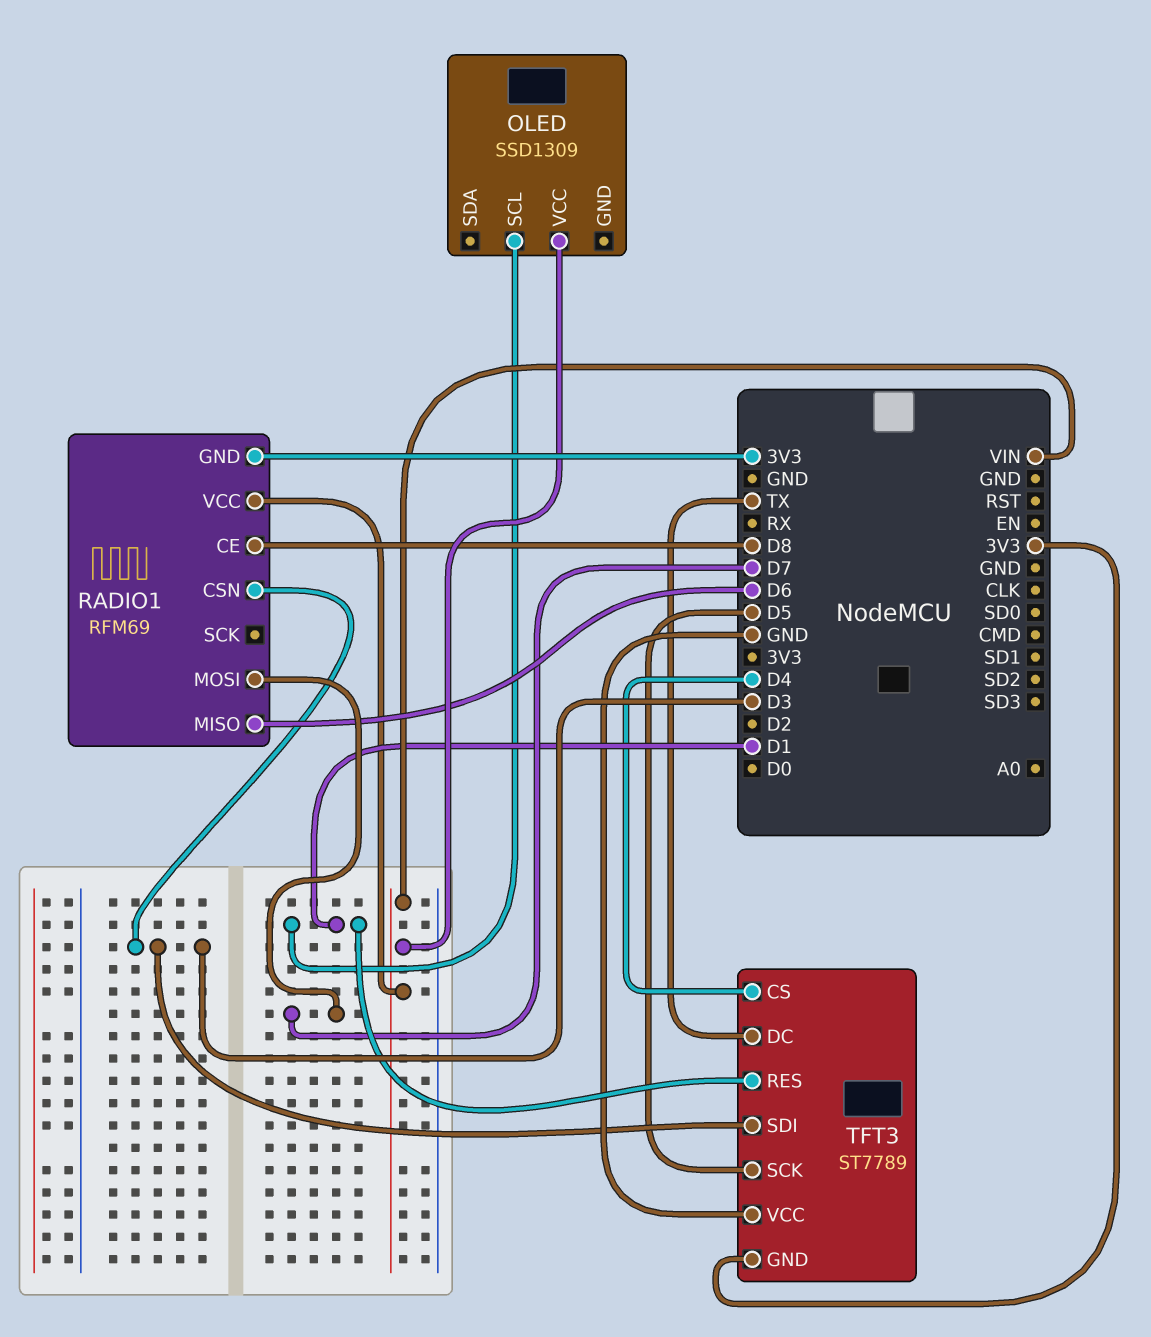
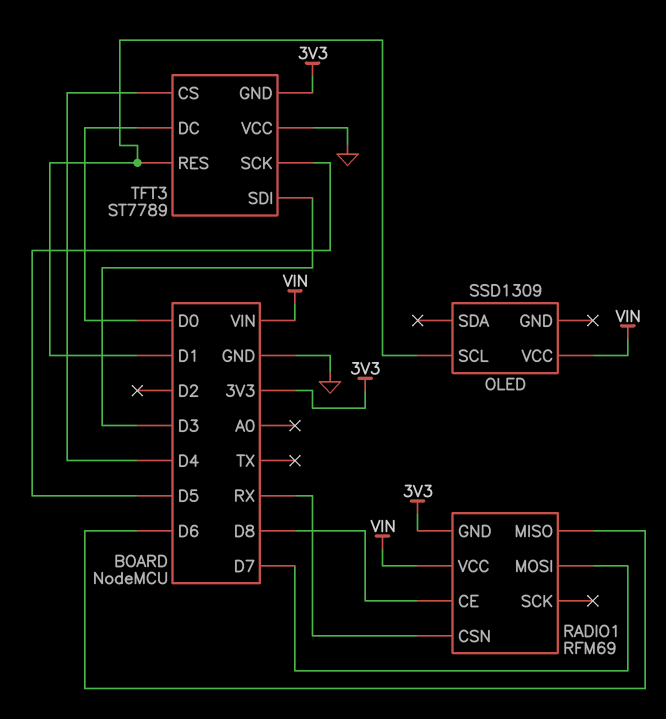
RADIO1 pin CSN: D3 -> RX
TFT3 pin DC: TX -> D0

